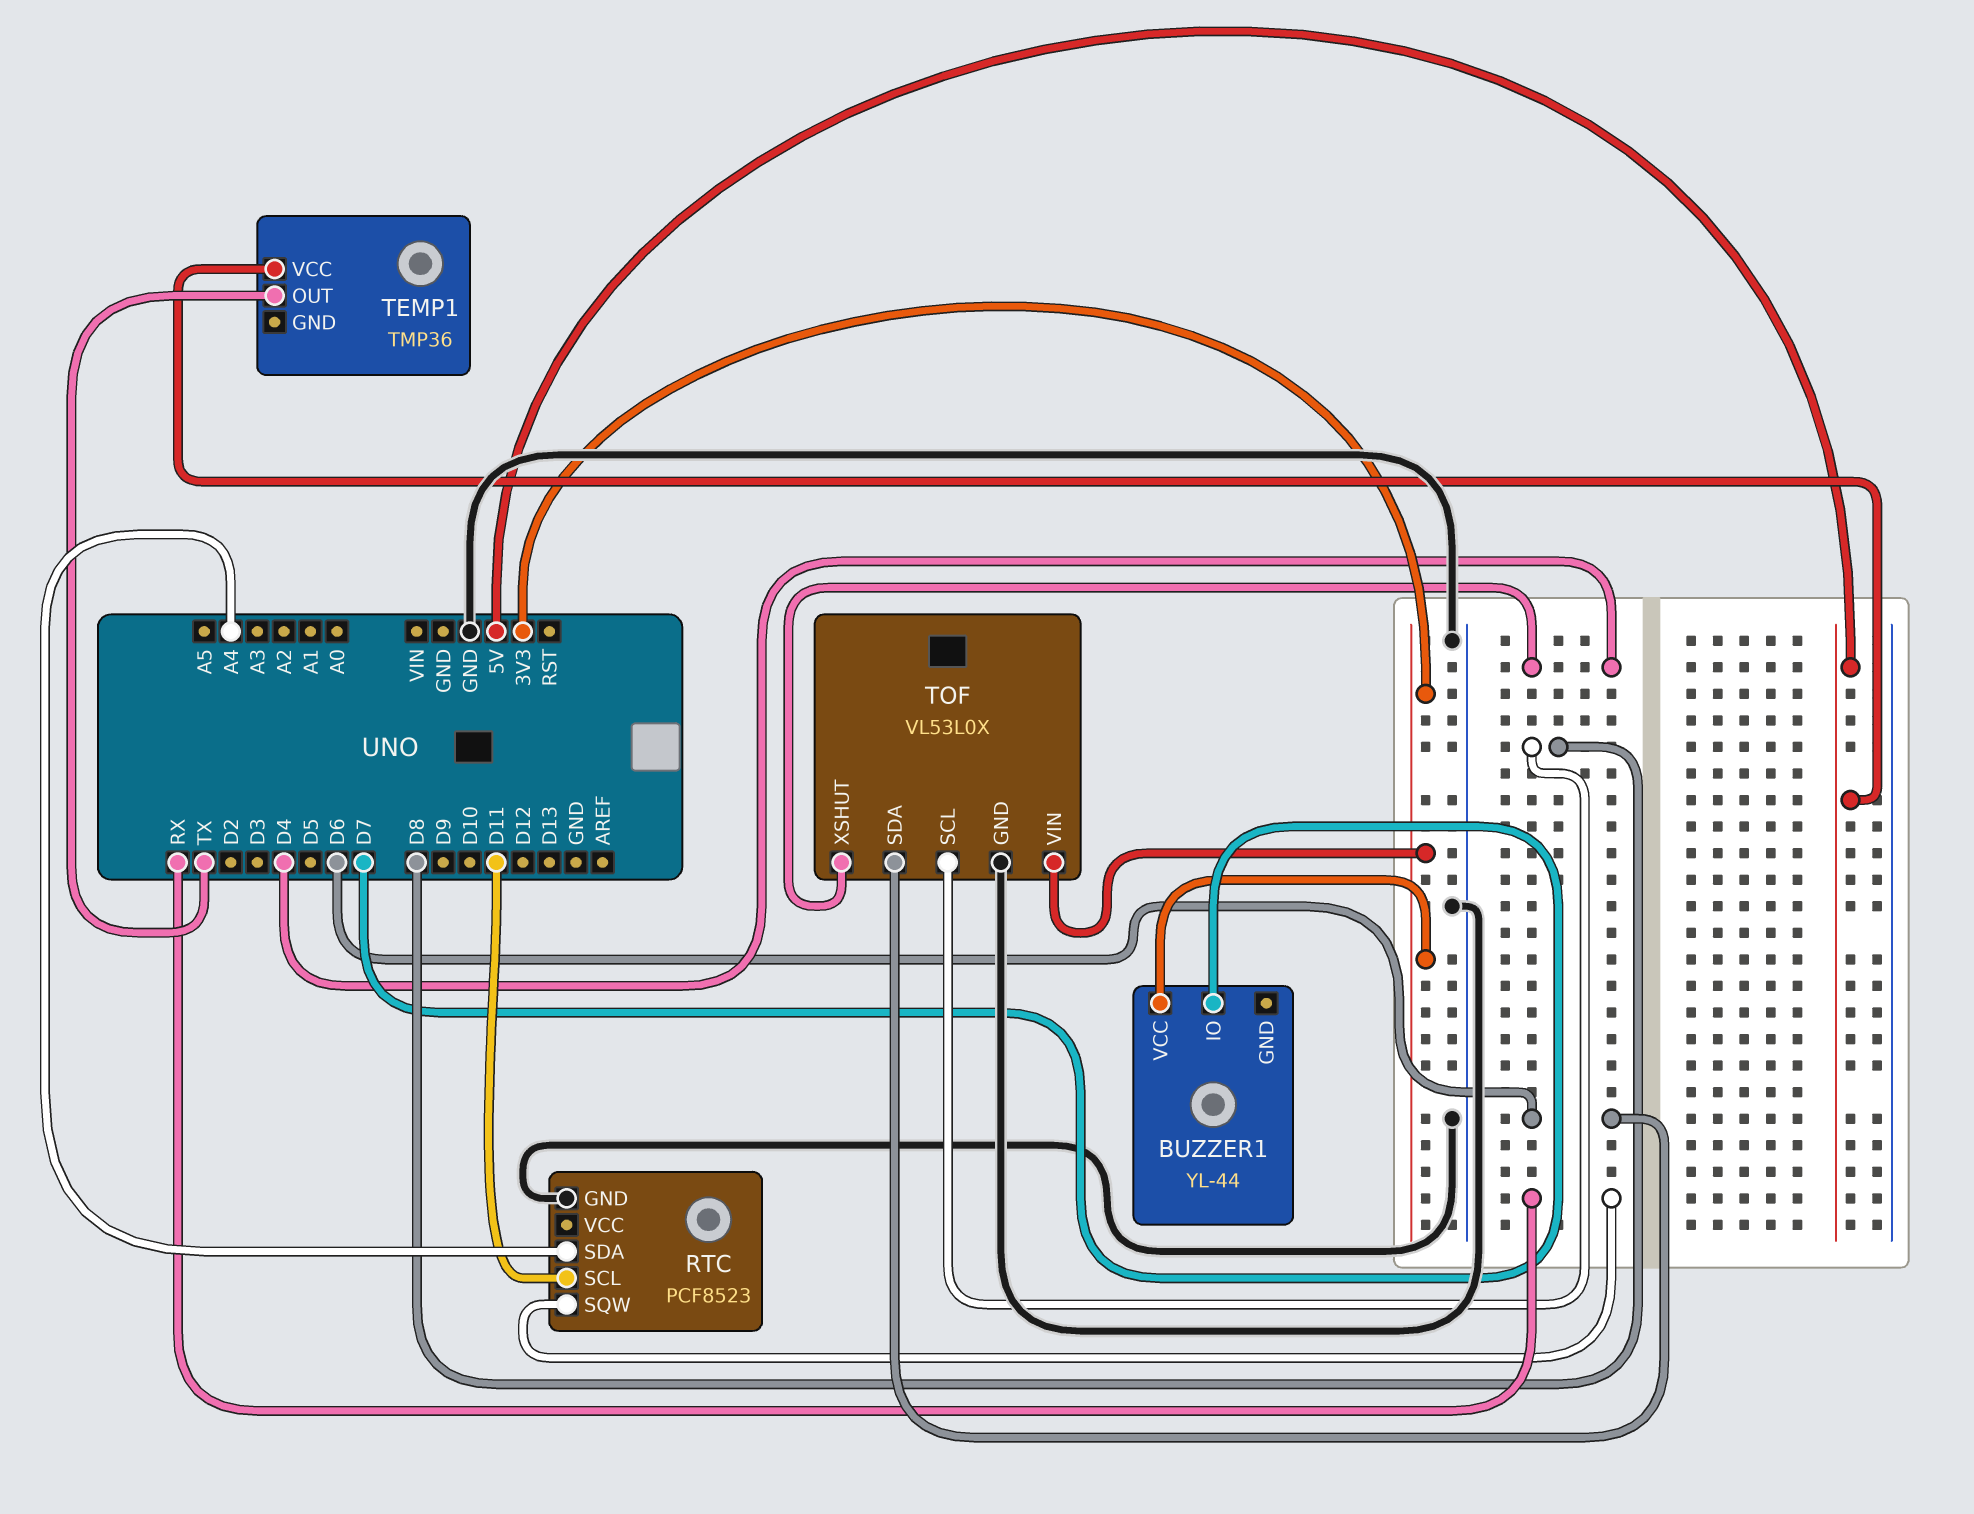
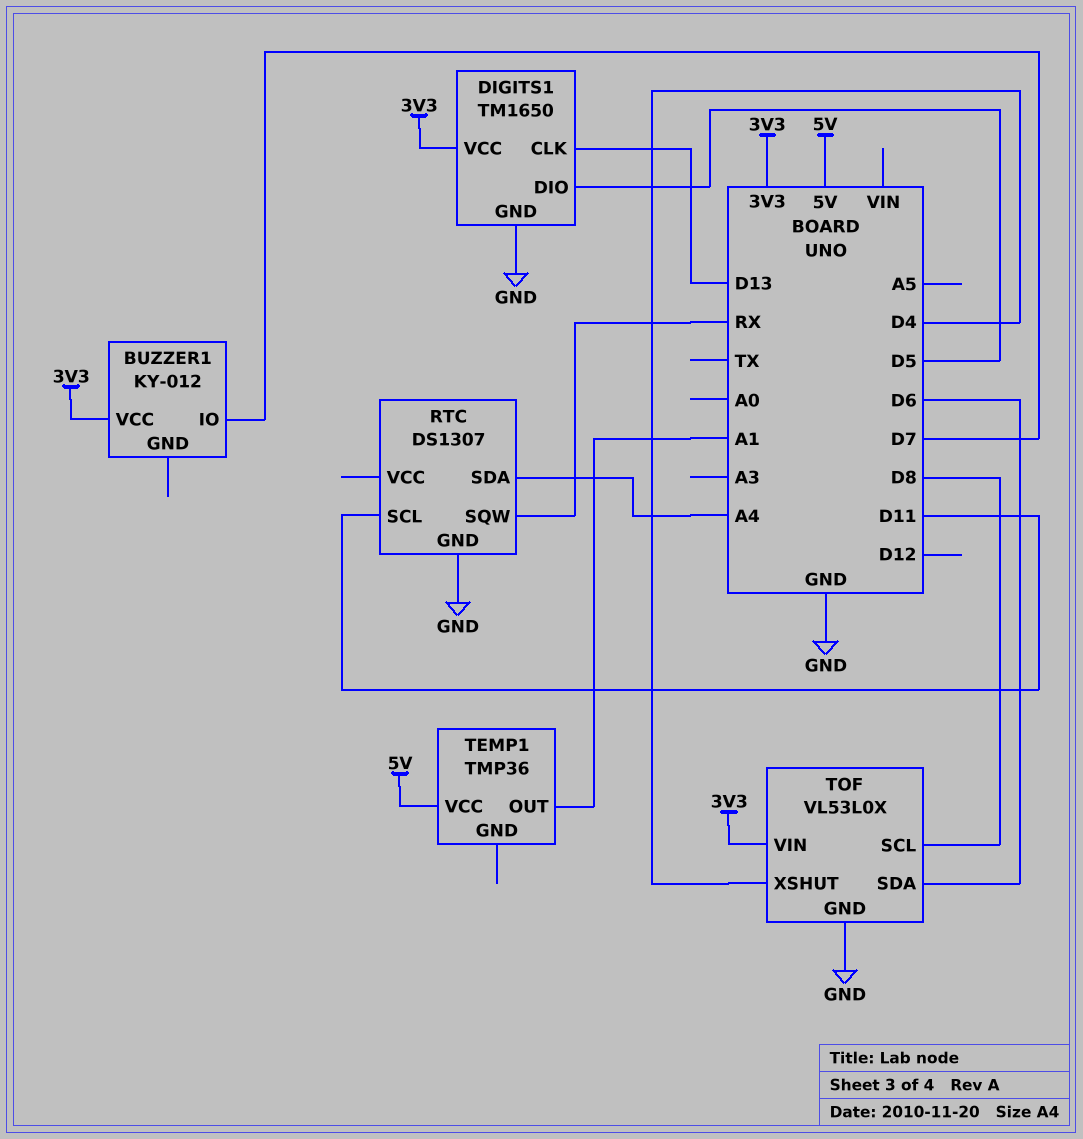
BUZZER1: YL-44 -> KY-012
DIGITS1: none -> TM1650
DIGITS1 pin CLK: none -> D13
DIGITS1 pin DIO: none -> D5
DIGITS1 pin GND: none -> GND
DIGITS1 pin VCC: none -> 3V3
RTC: PCF8523 -> DS1307
TEMP1 pin OUT: TX -> A1

